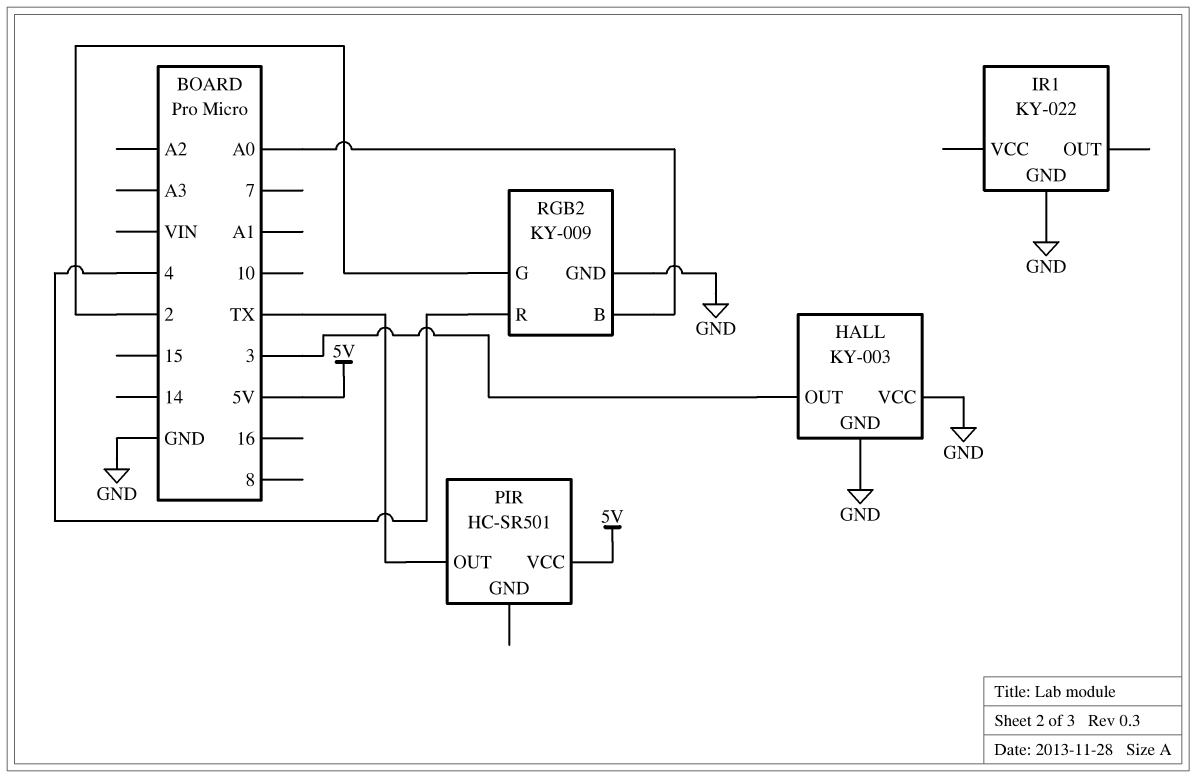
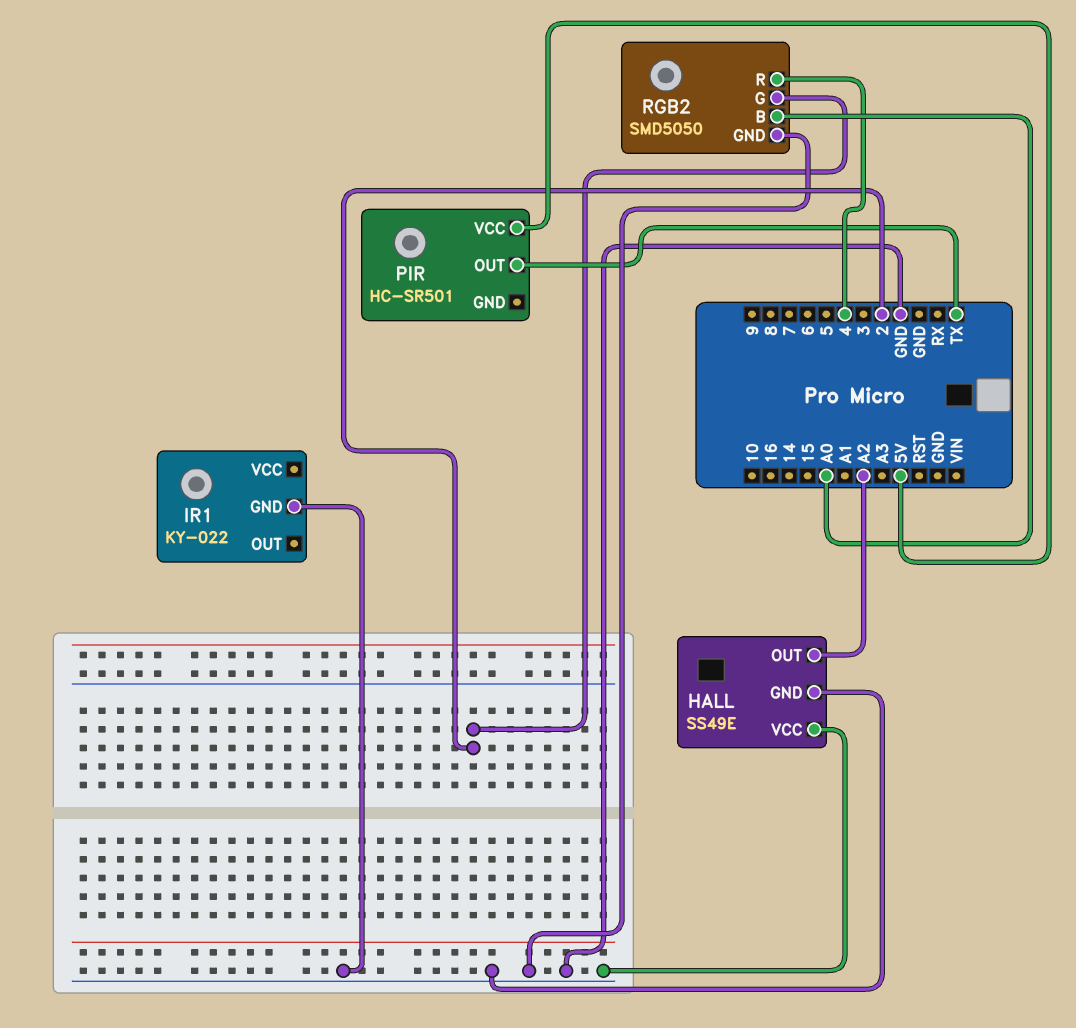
HALL: KY-003 -> SS49E
HALL pin OUT: 3 -> A2
RGB2: KY-009 -> SMD5050

